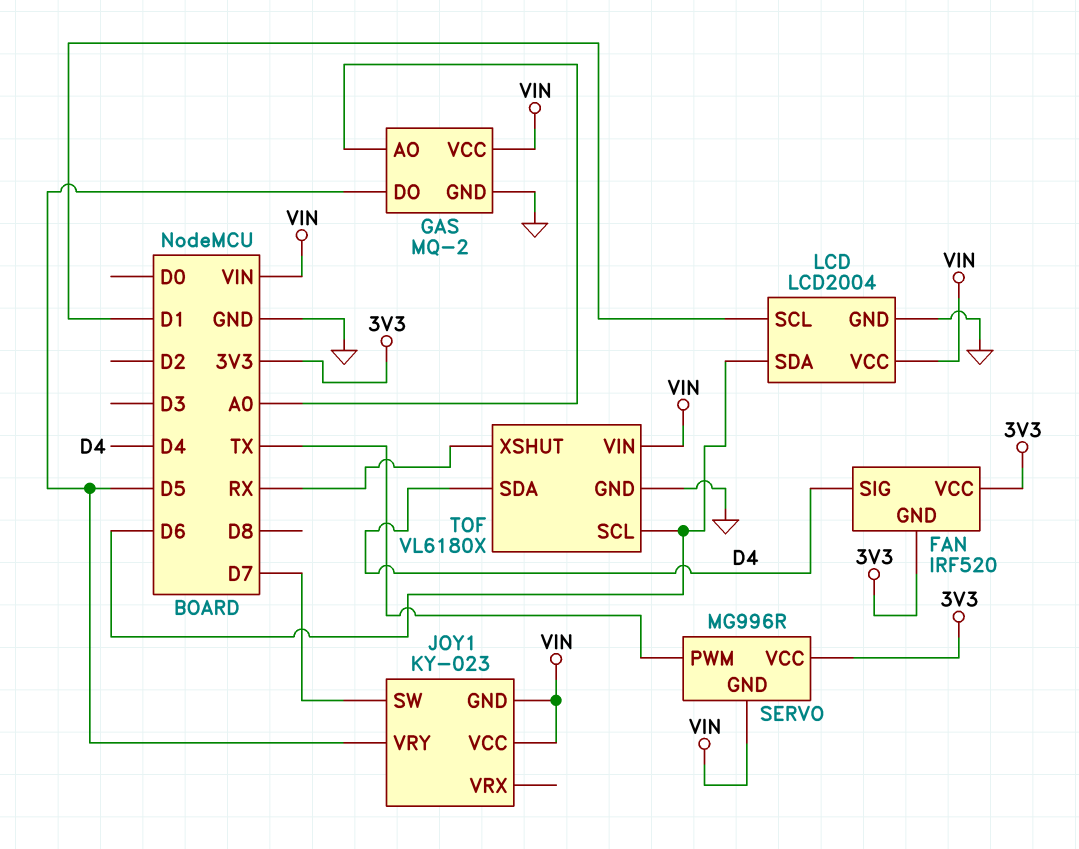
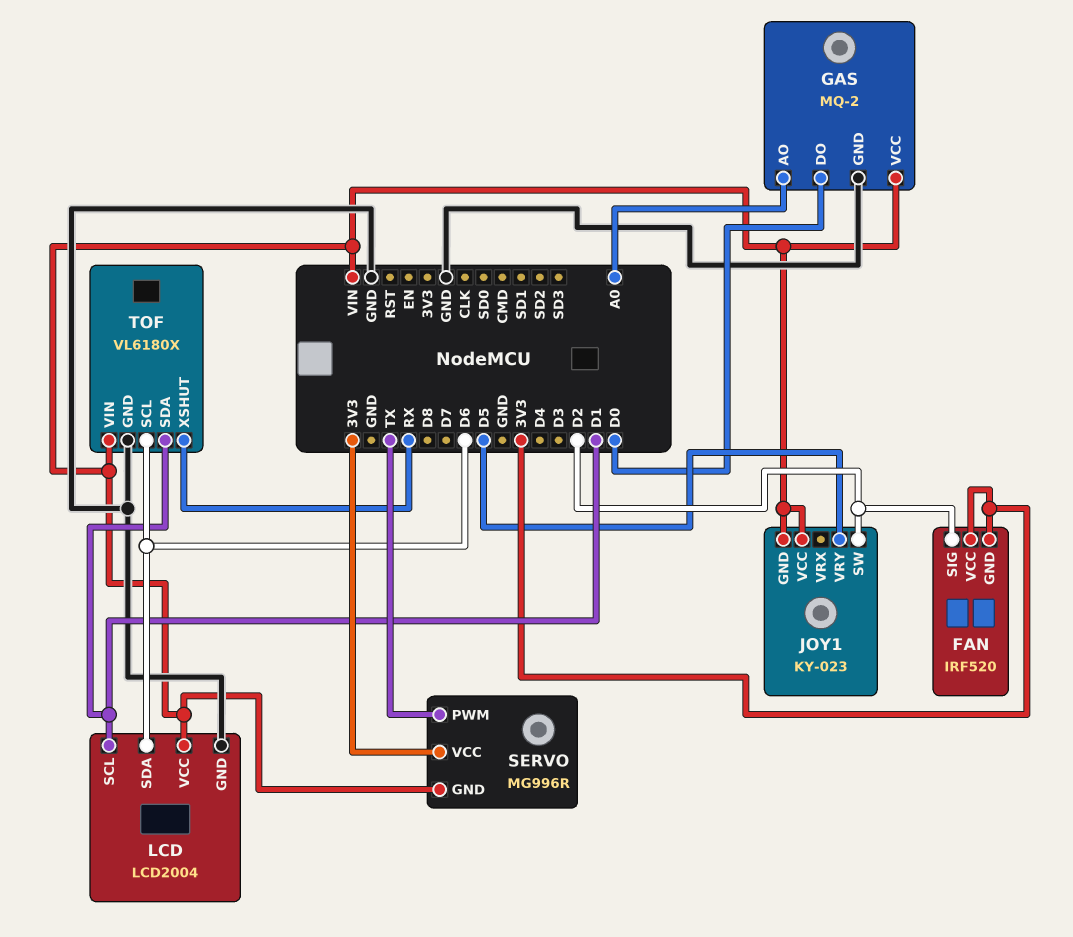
FAN pin SIG: D4 -> D2
GAS pin DO: D5 -> D0
JOY1 pin SW: D7 -> D2
TOF pin SDA: D4 -> D1

